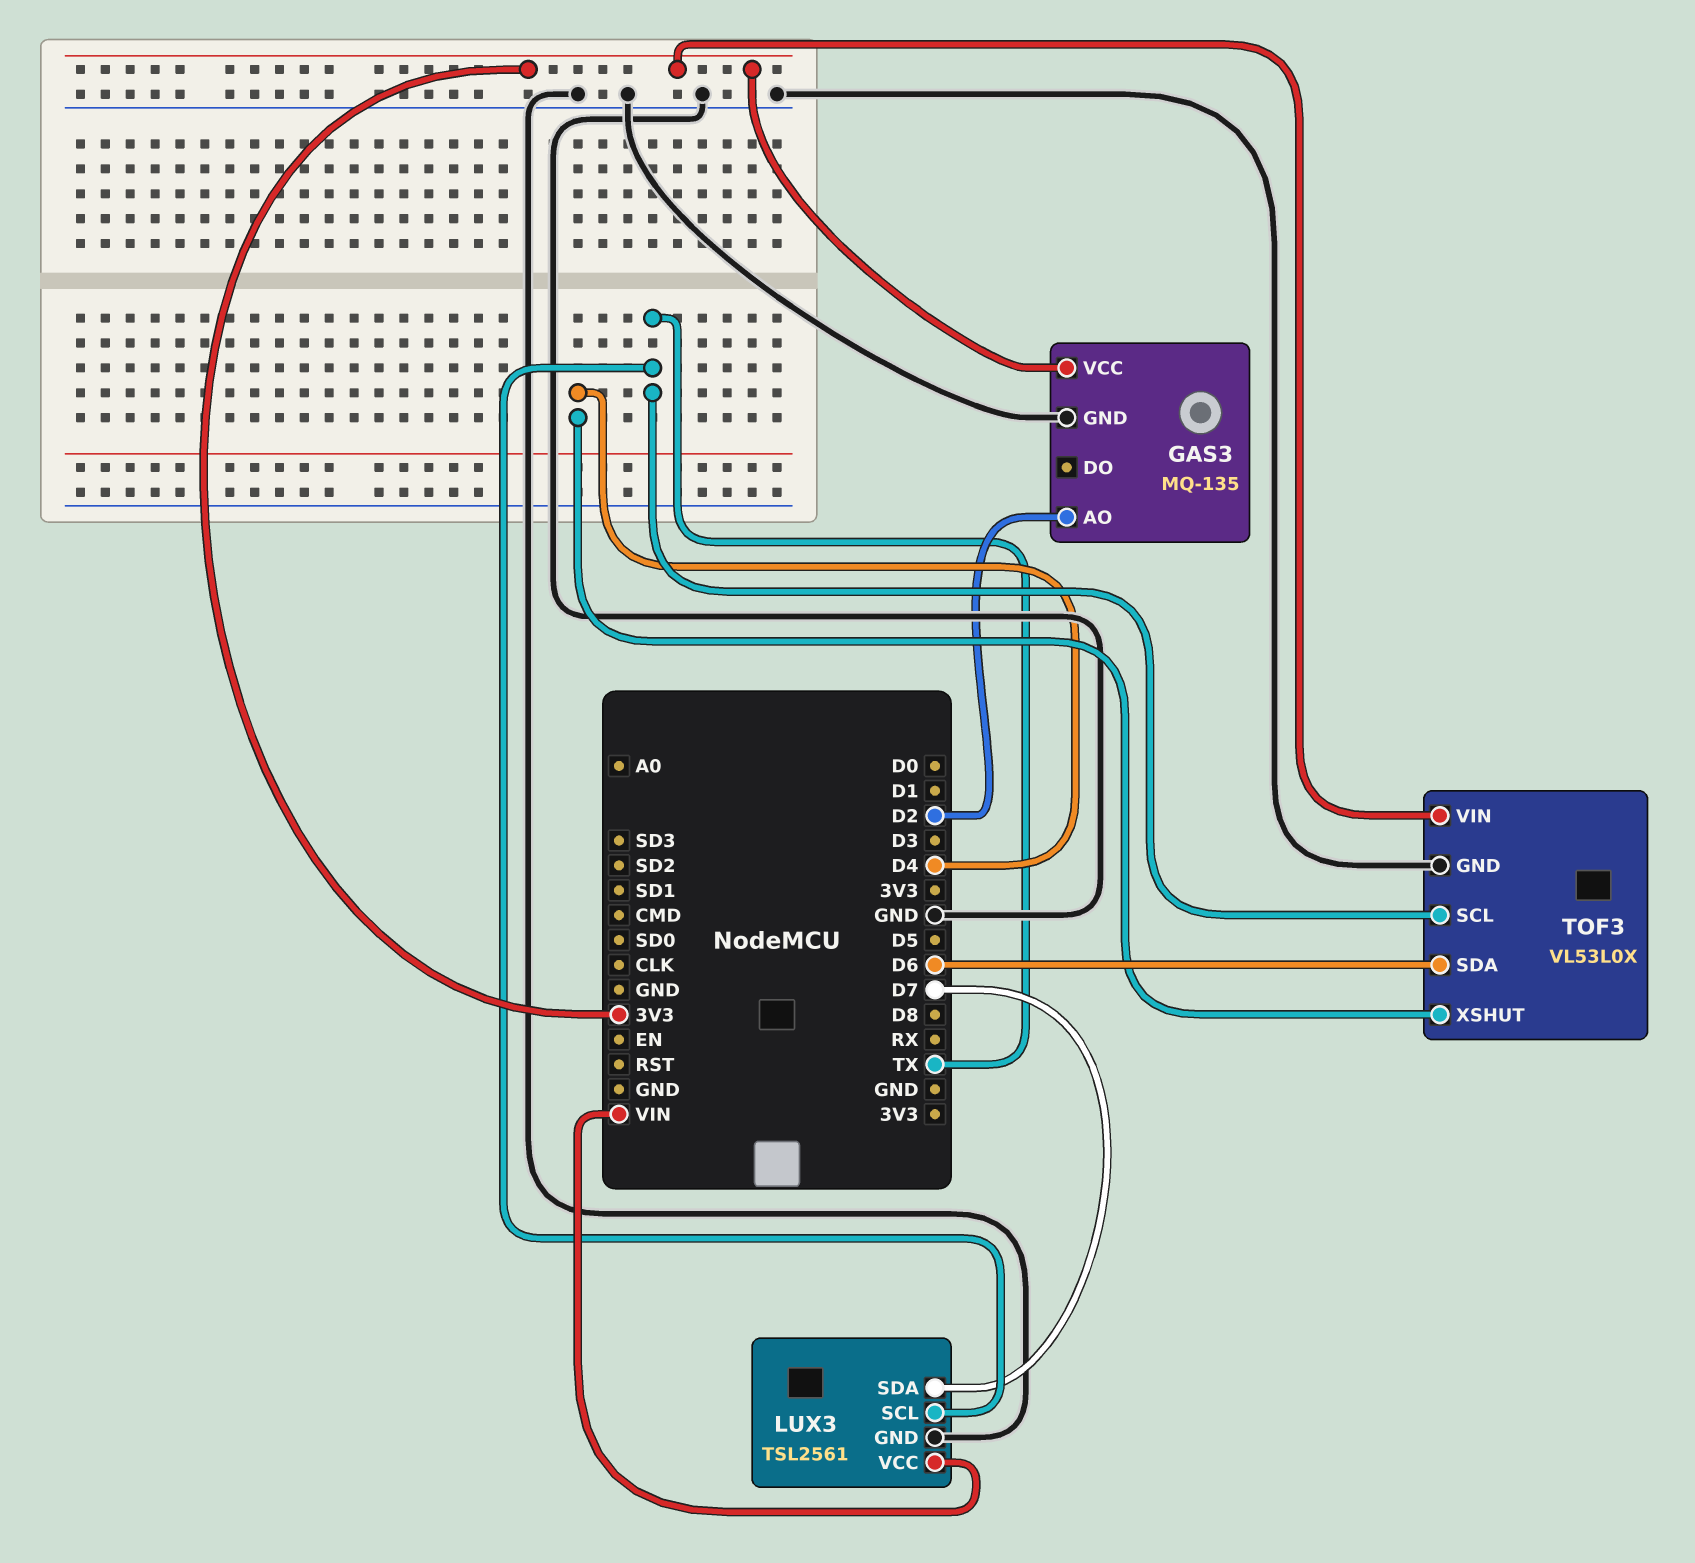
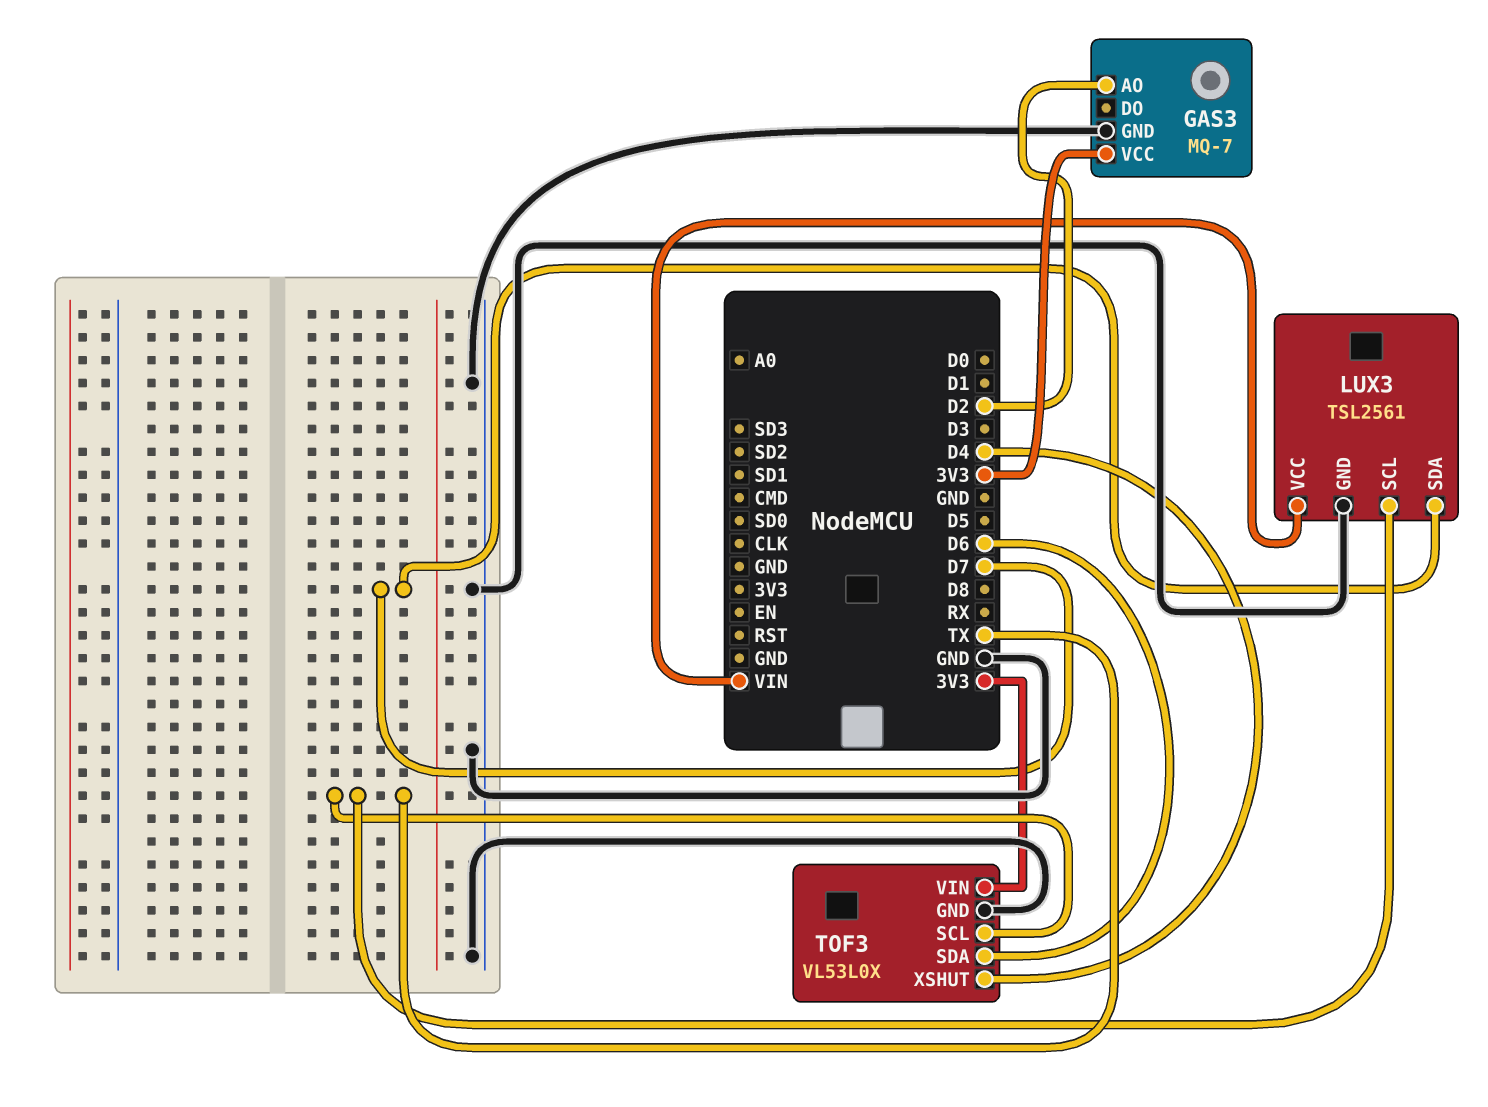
GAS3: MQ-135 -> MQ-7

